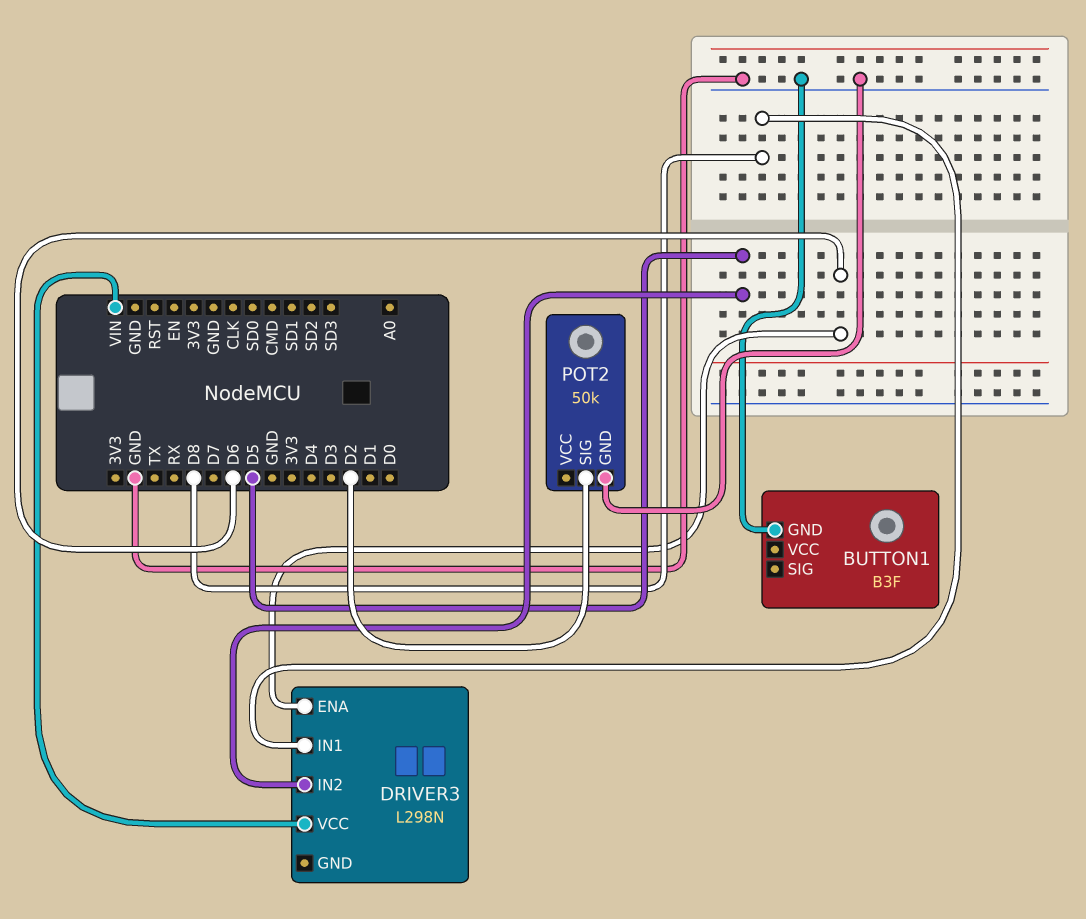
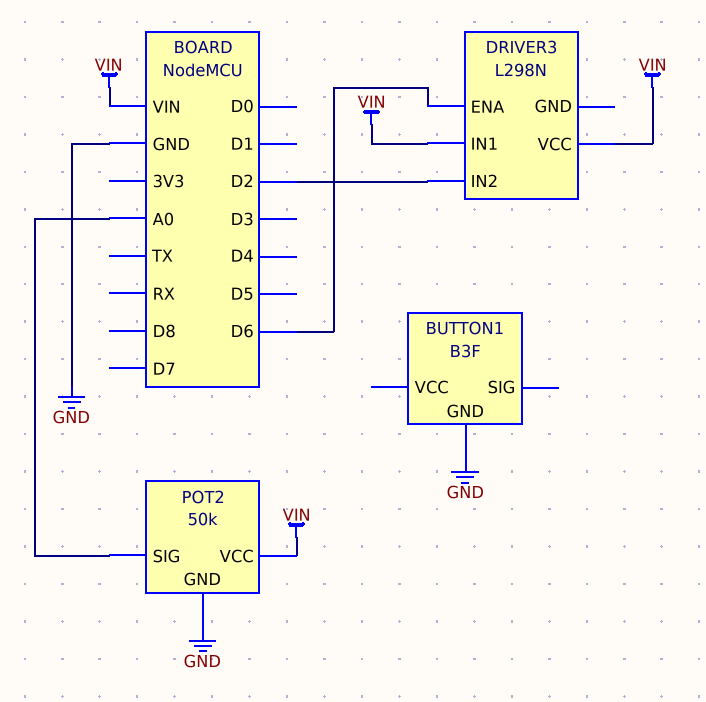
DRIVER3 pin IN1: D8 -> VIN
DRIVER3 pin IN2: D5 -> D2
POT2 pin SIG: D2 -> A0
POT2 pin VCC: none -> VIN

